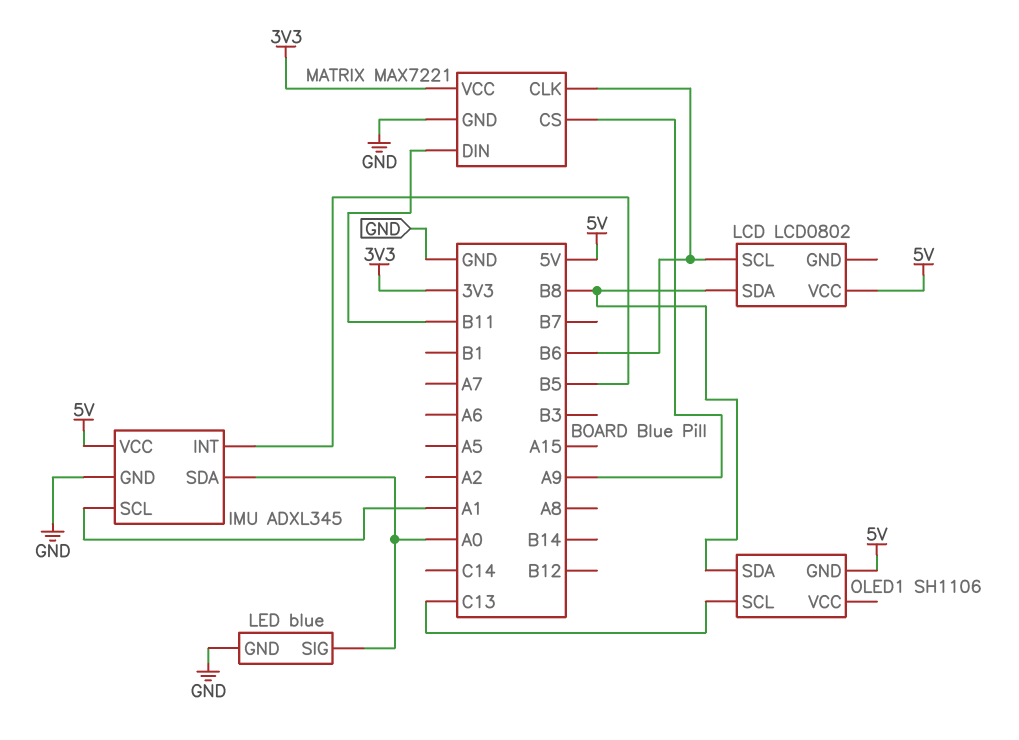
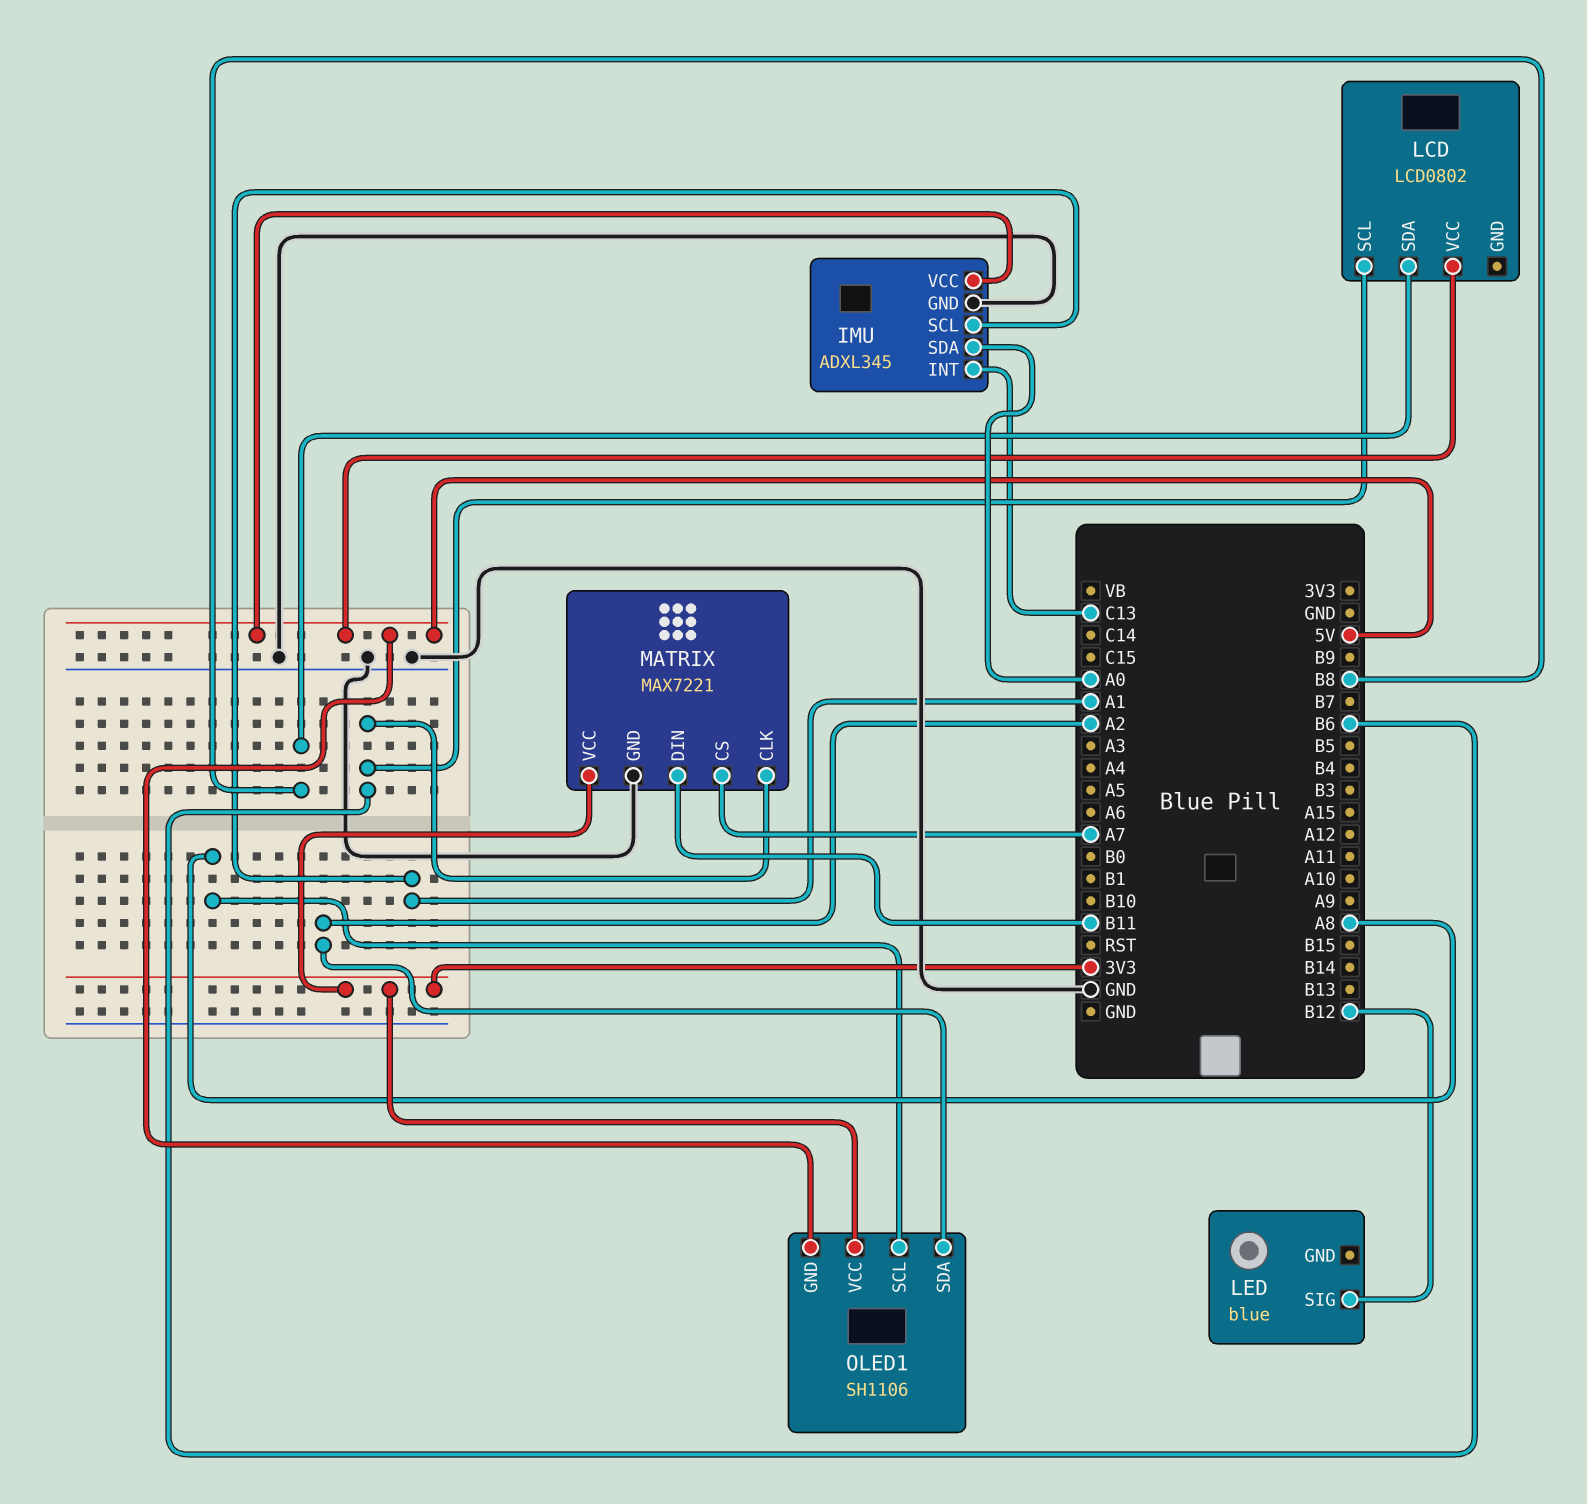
IMU pin INT: B5 -> C13
LED pin GND: GND -> none
LED pin SIG: A0 -> B12
MATRIX pin CS: A9 -> A7
OLED1 pin SCL: C13 -> A8
OLED1 pin SDA: B8 -> A2
OLED1 pin VCC: none -> 3V3

